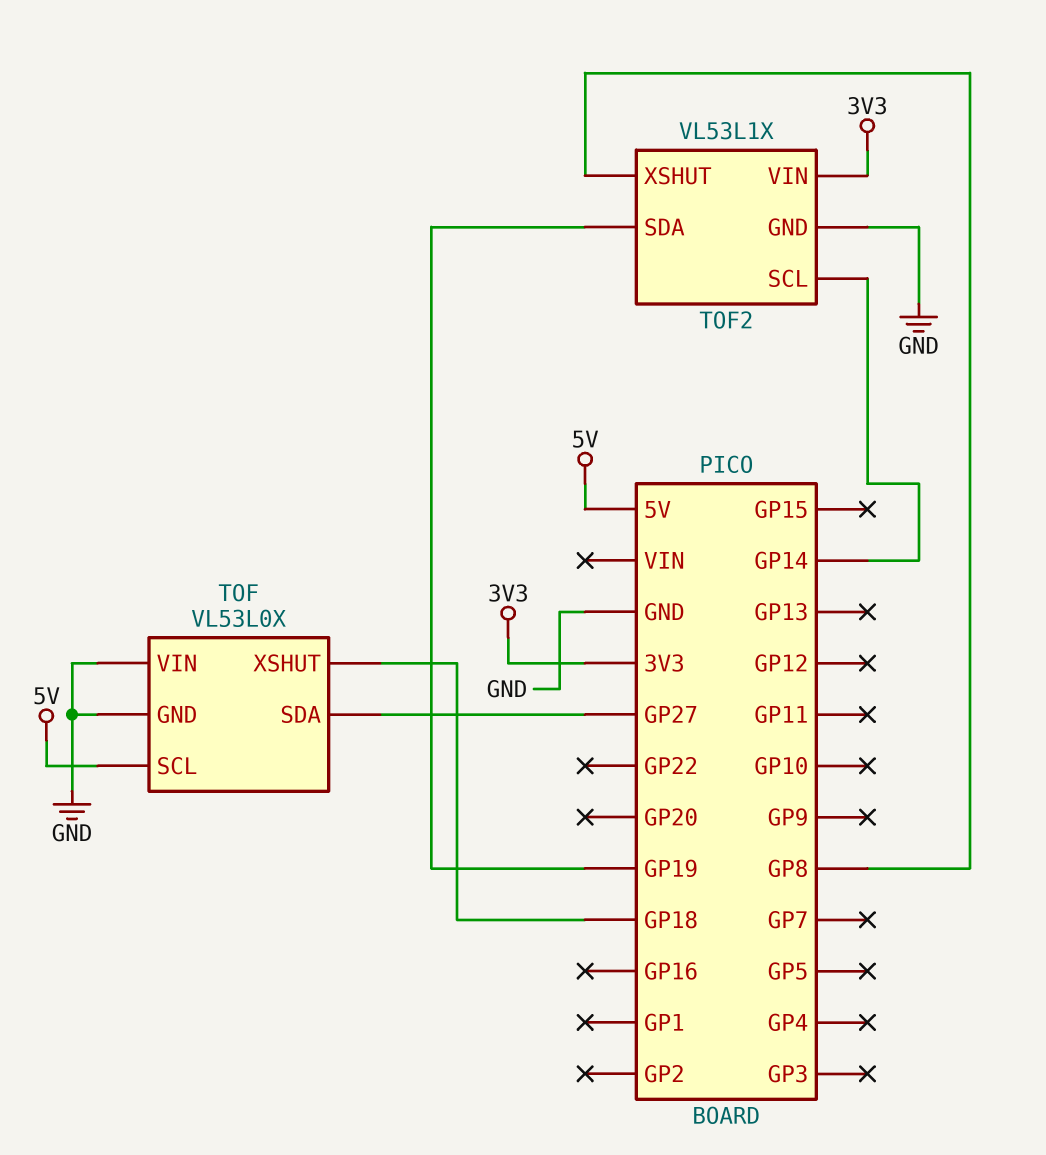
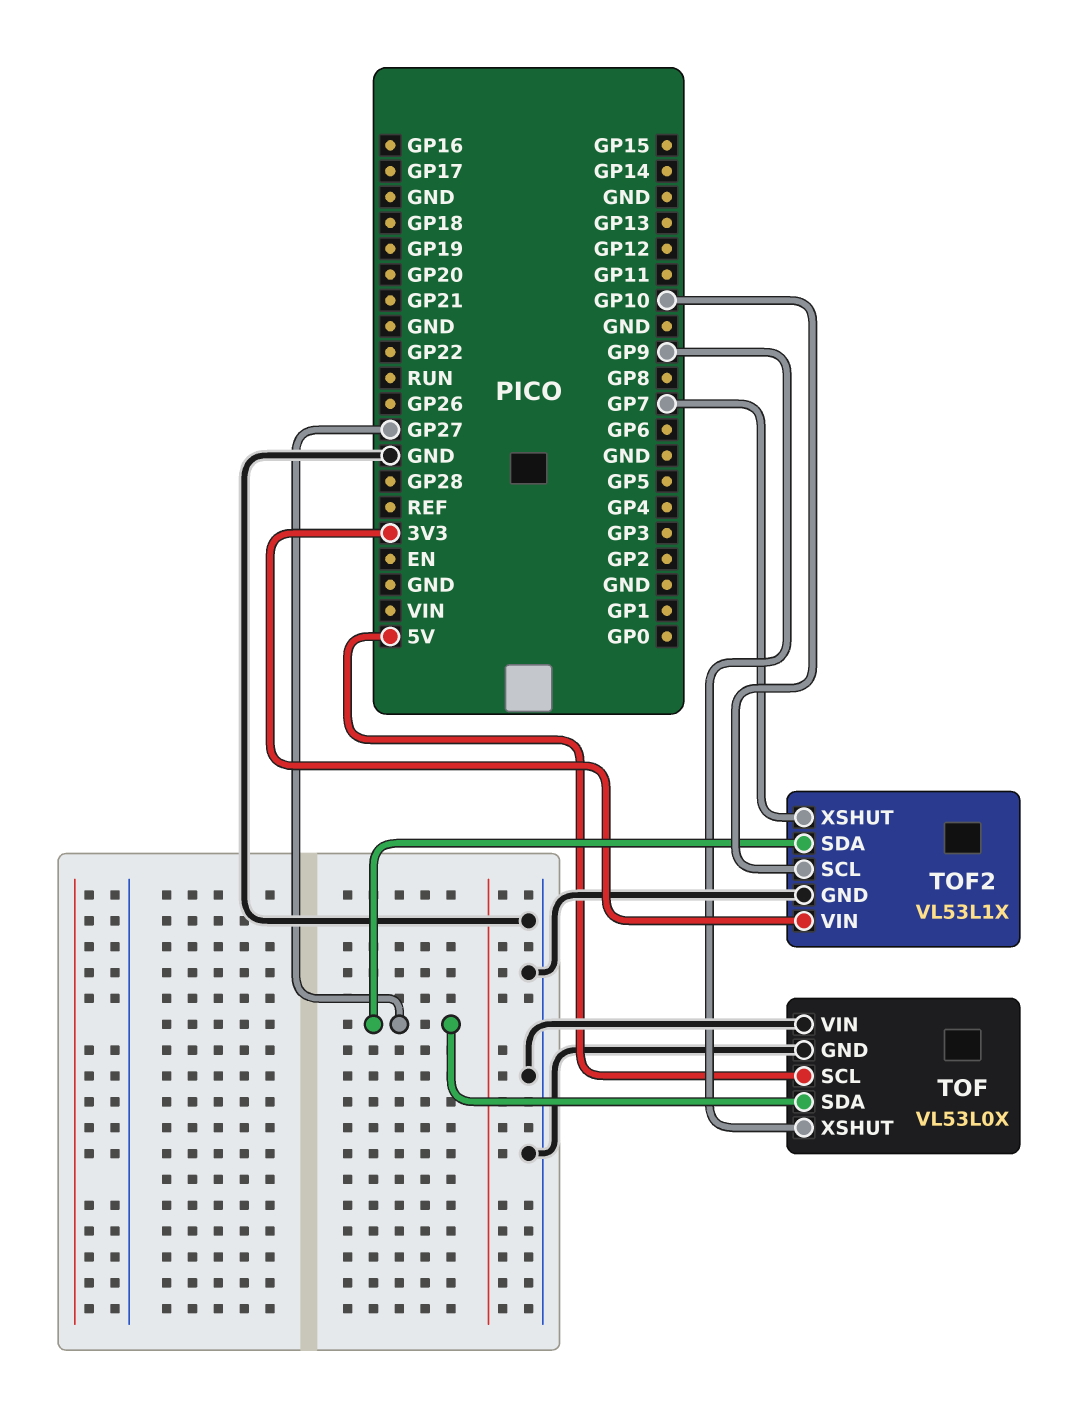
TOF pin XSHUT: GP18 -> GP9
TOF2 pin SCL: GP14 -> GP10
TOF2 pin SDA: GP19 -> GP27
TOF2 pin XSHUT: GP8 -> GP7

